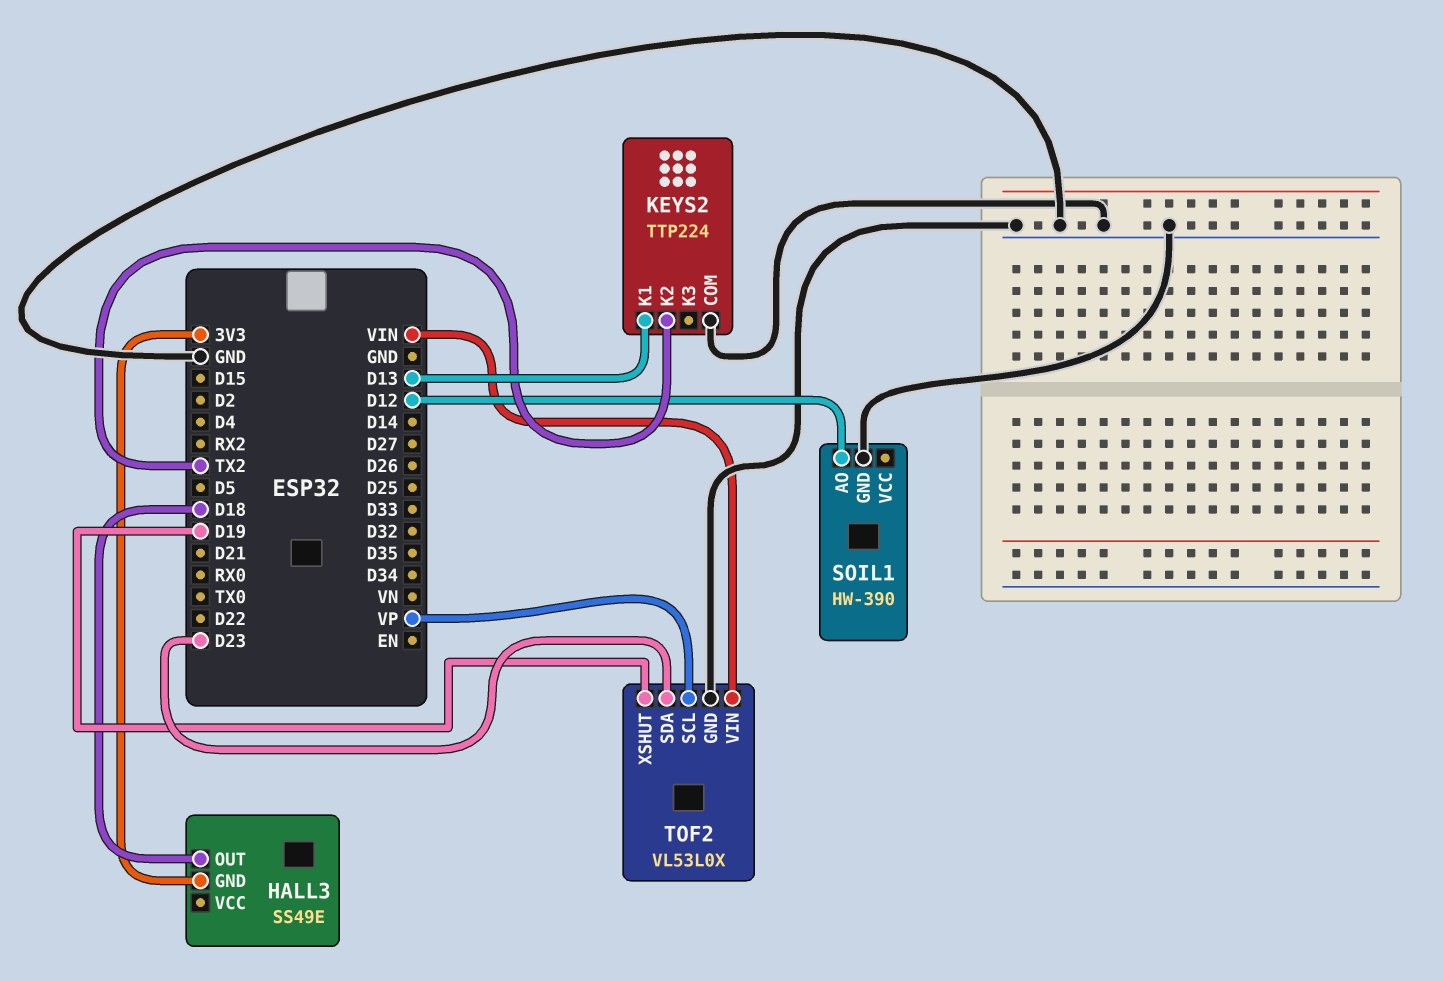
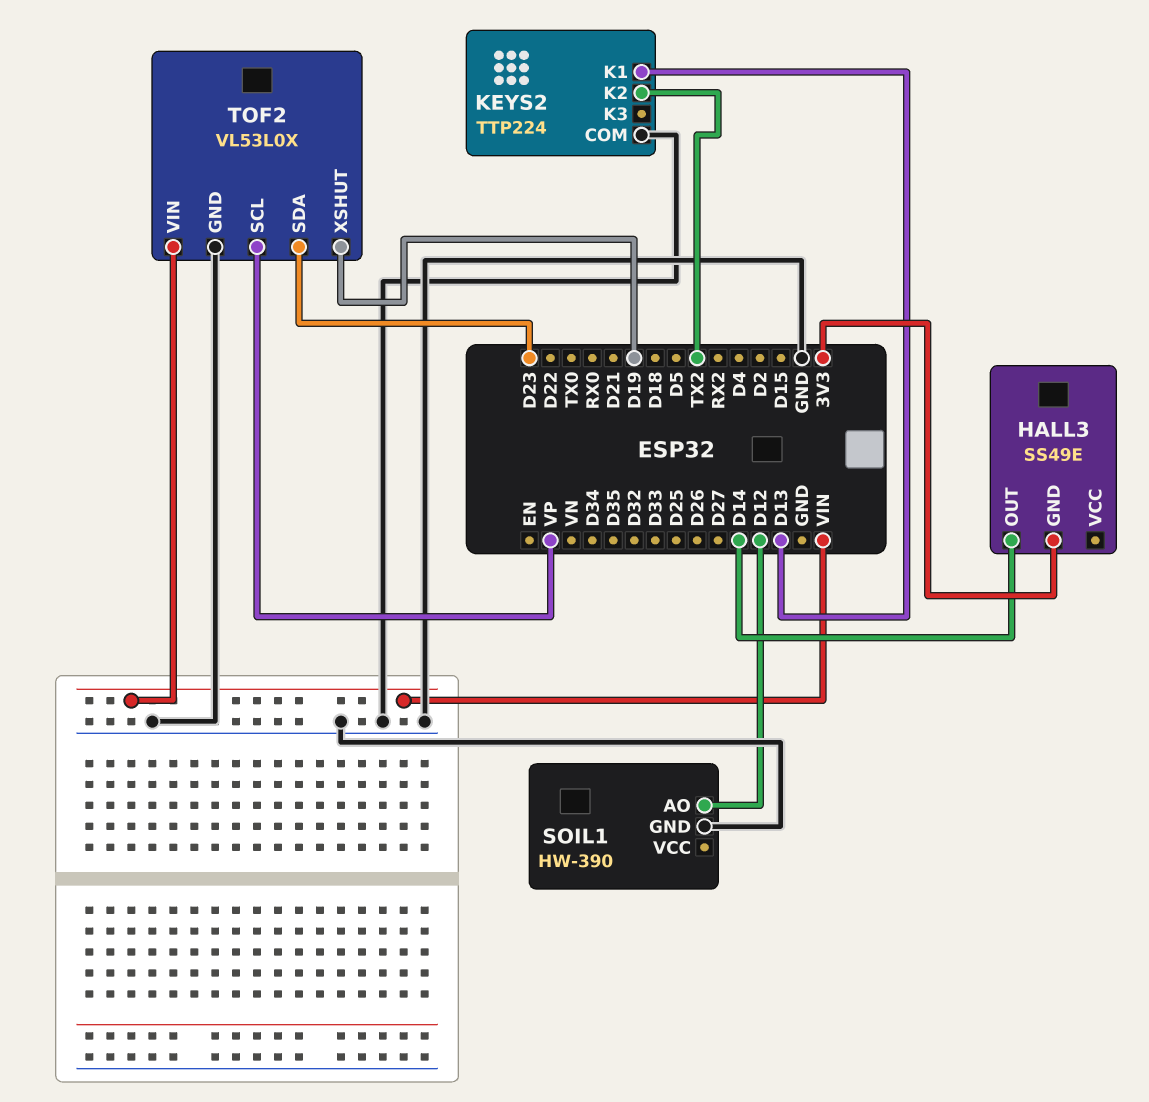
HALL3 pin OUT: D18 -> D14

